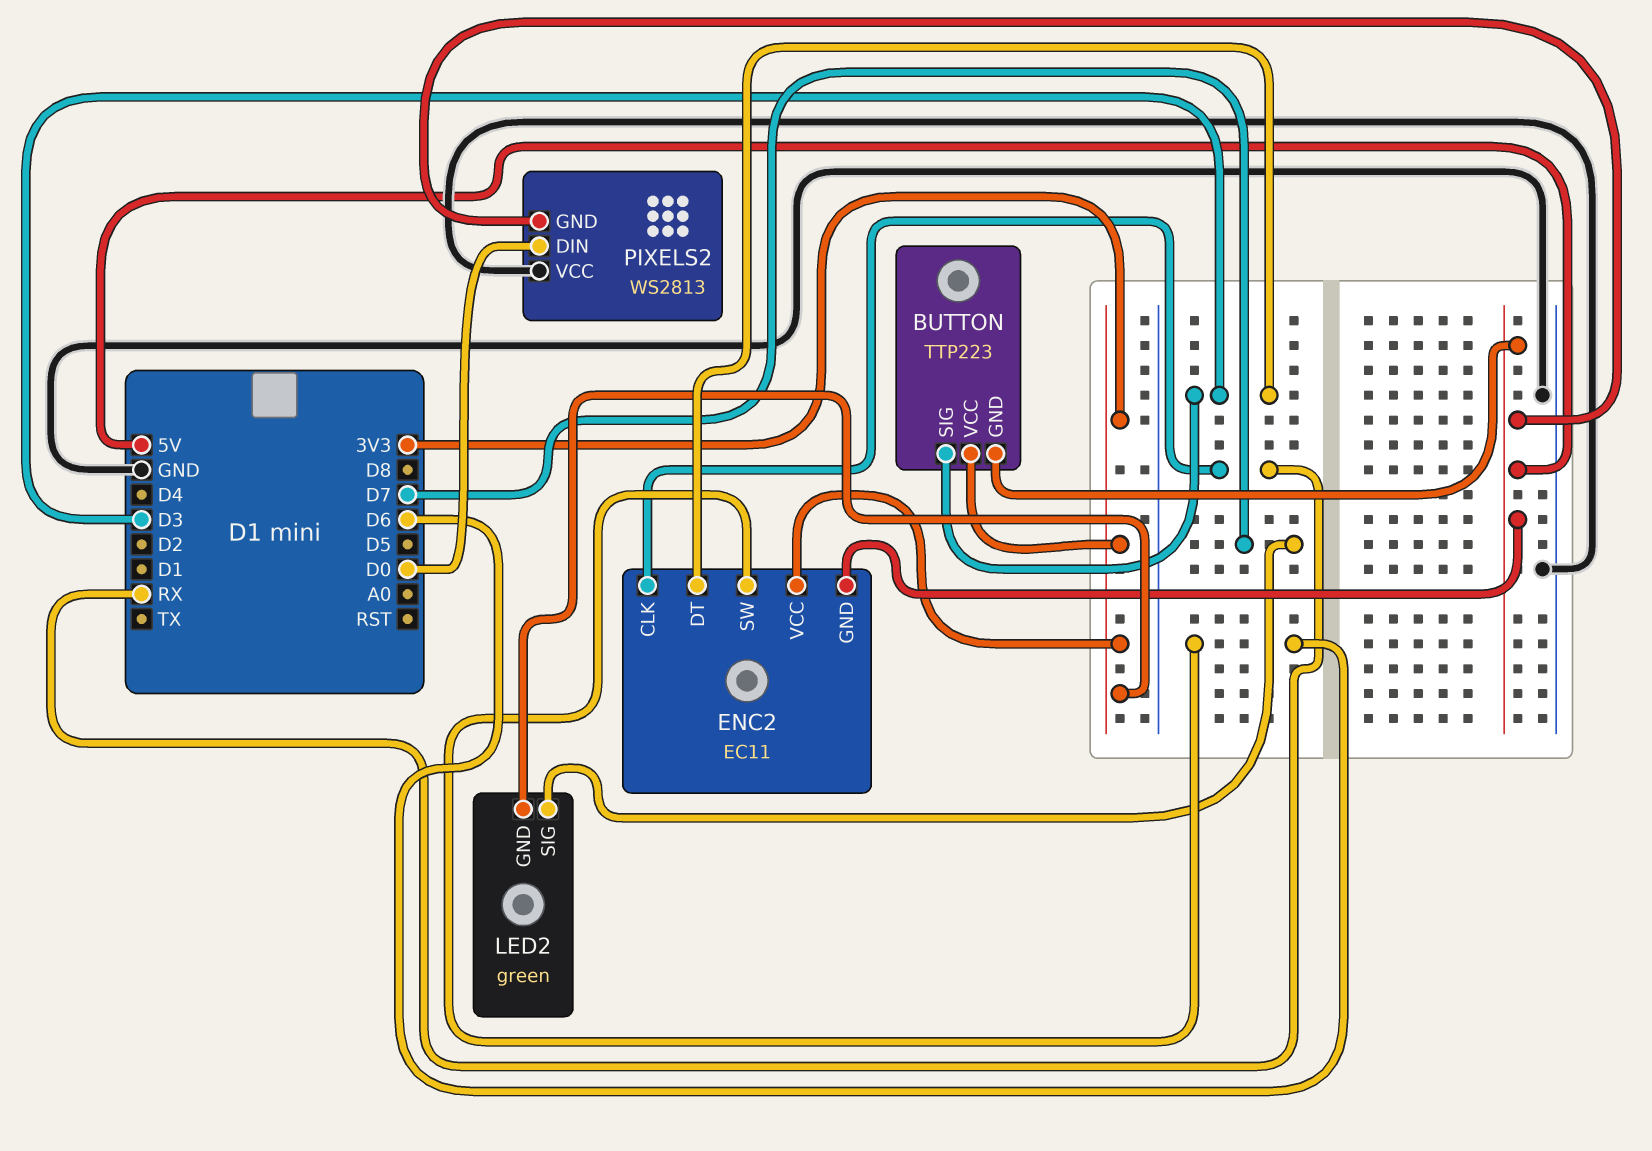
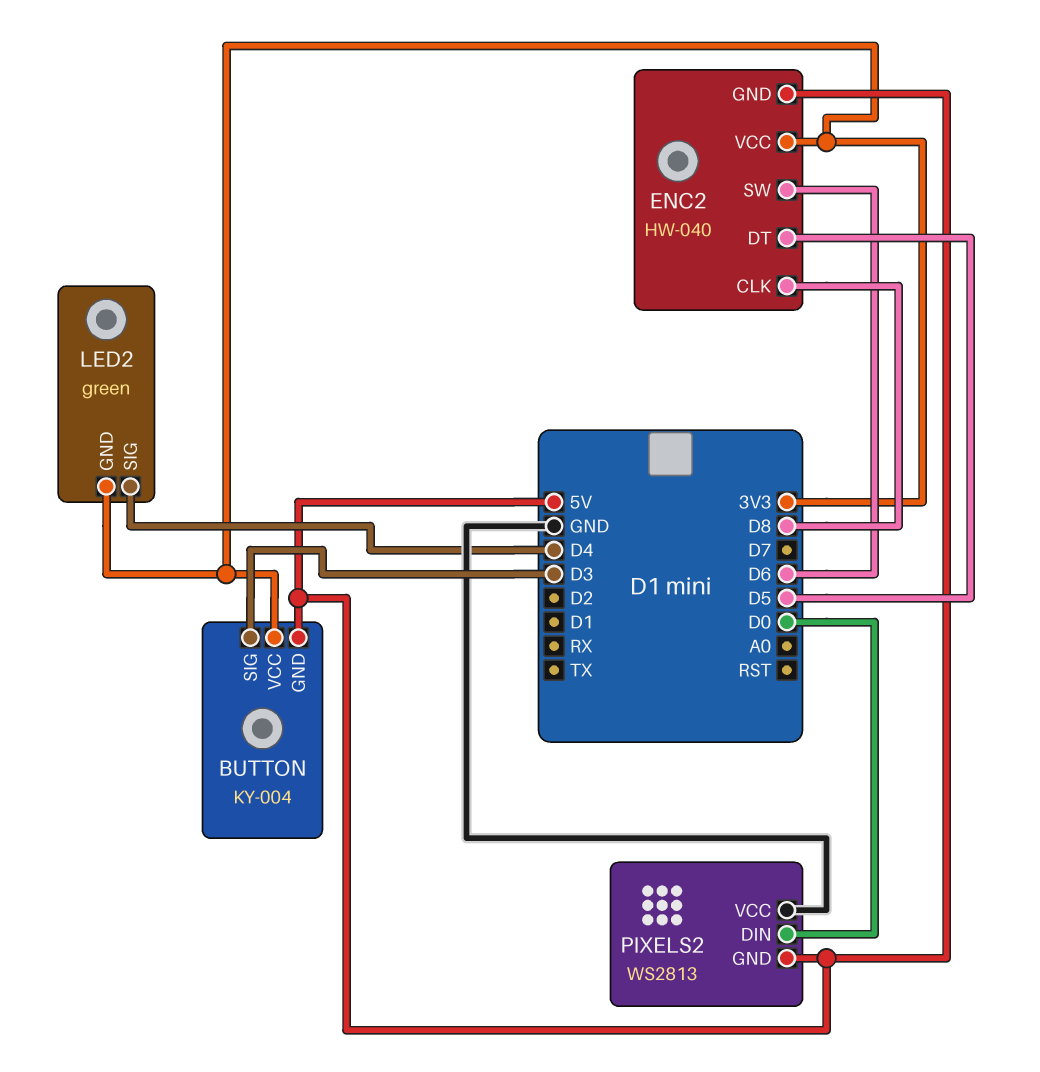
BUTTON: TTP223 -> KY-004
ENC2: EC11 -> HW-040
ENC2 pin CLK: RX -> D8
ENC2 pin DT: D3 -> D5
LED2 pin SIG: D7 -> D4

